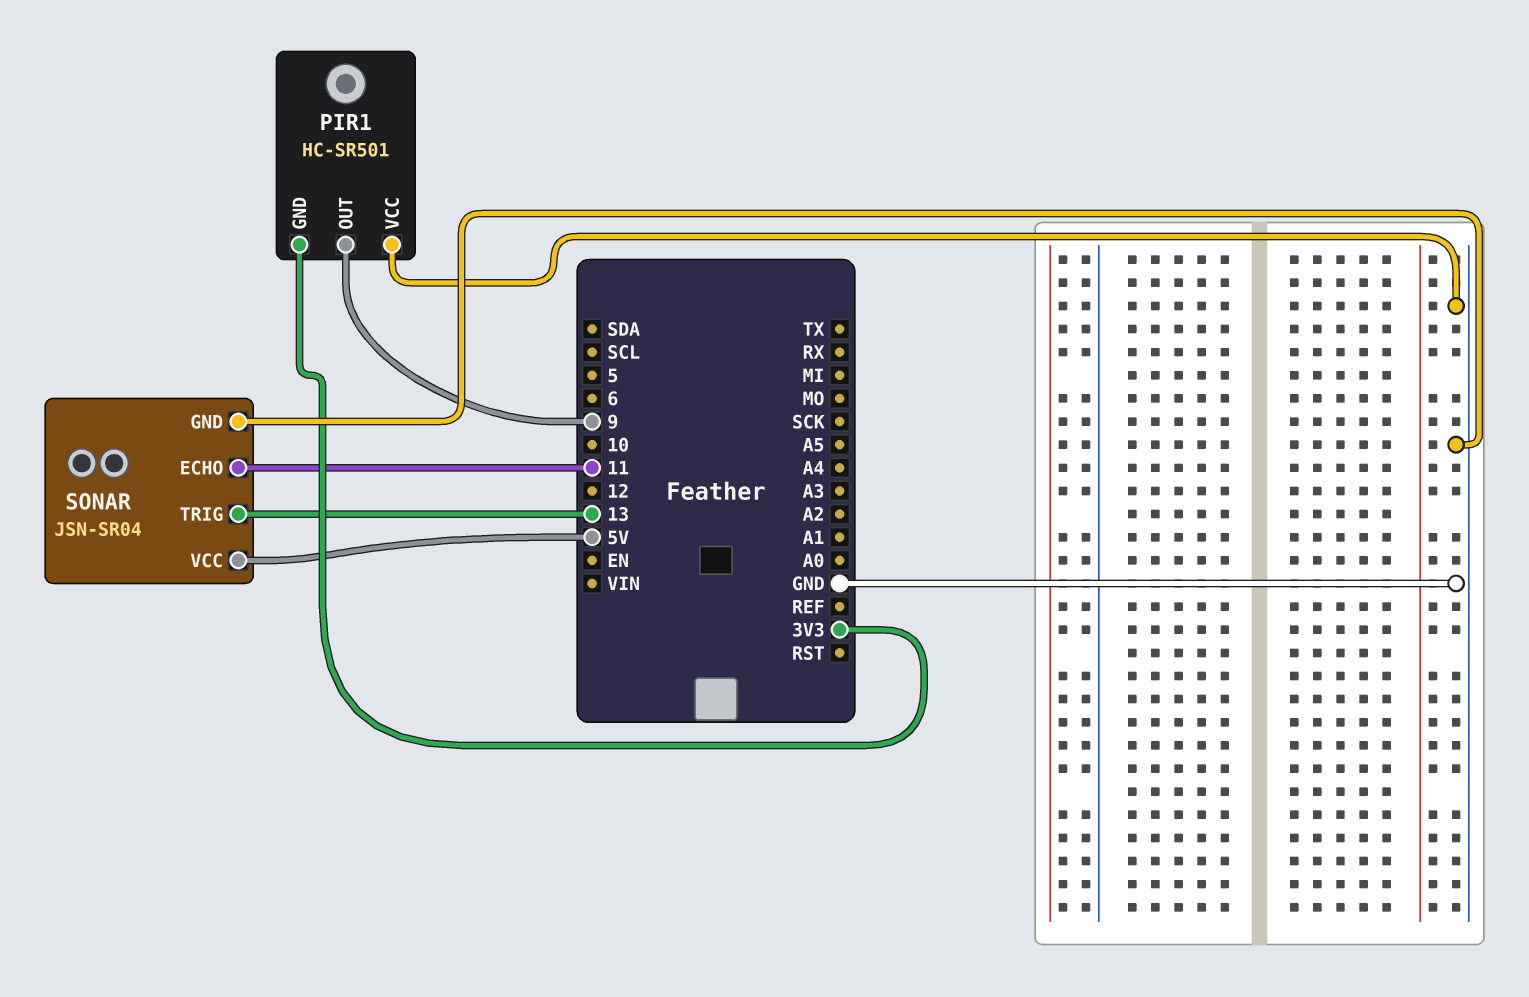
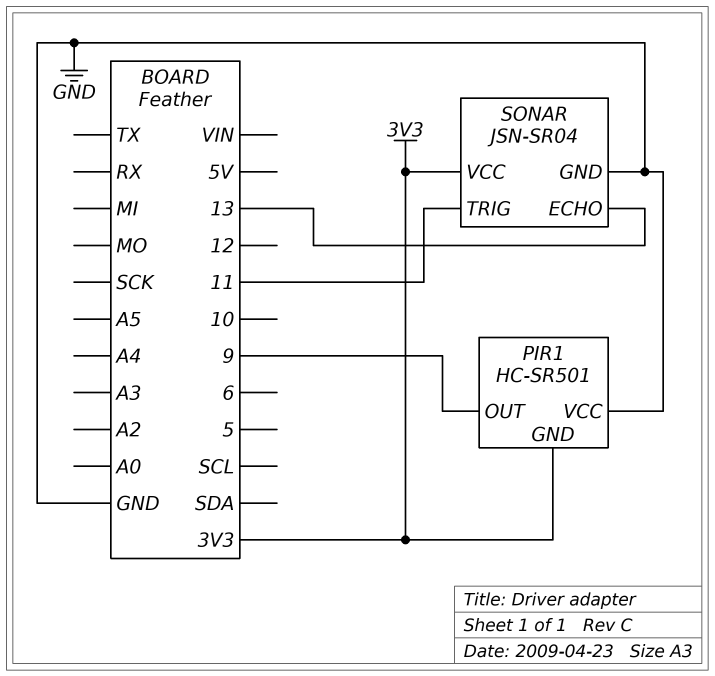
SONAR pin ECHO: 11 -> 13
SONAR pin TRIG: 13 -> 11
SONAR pin VCC: 5V -> 3V3

